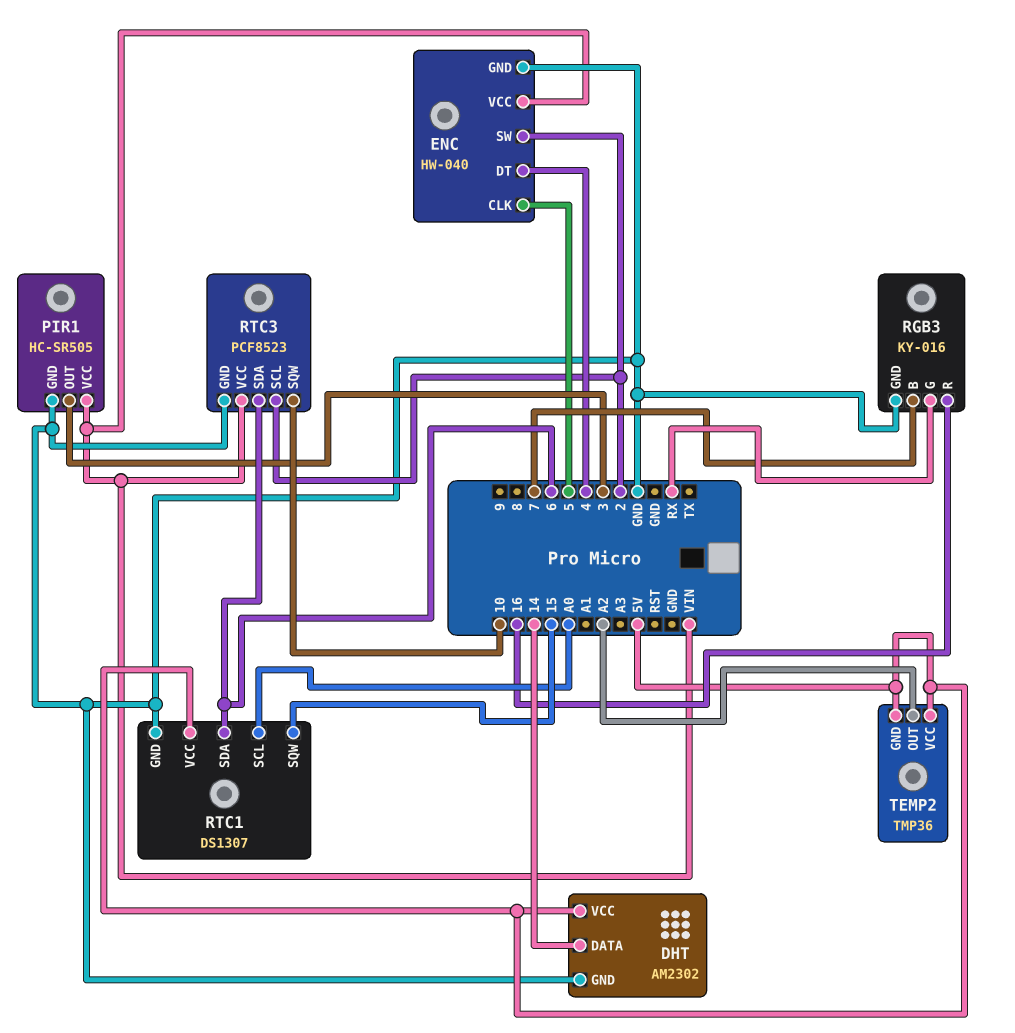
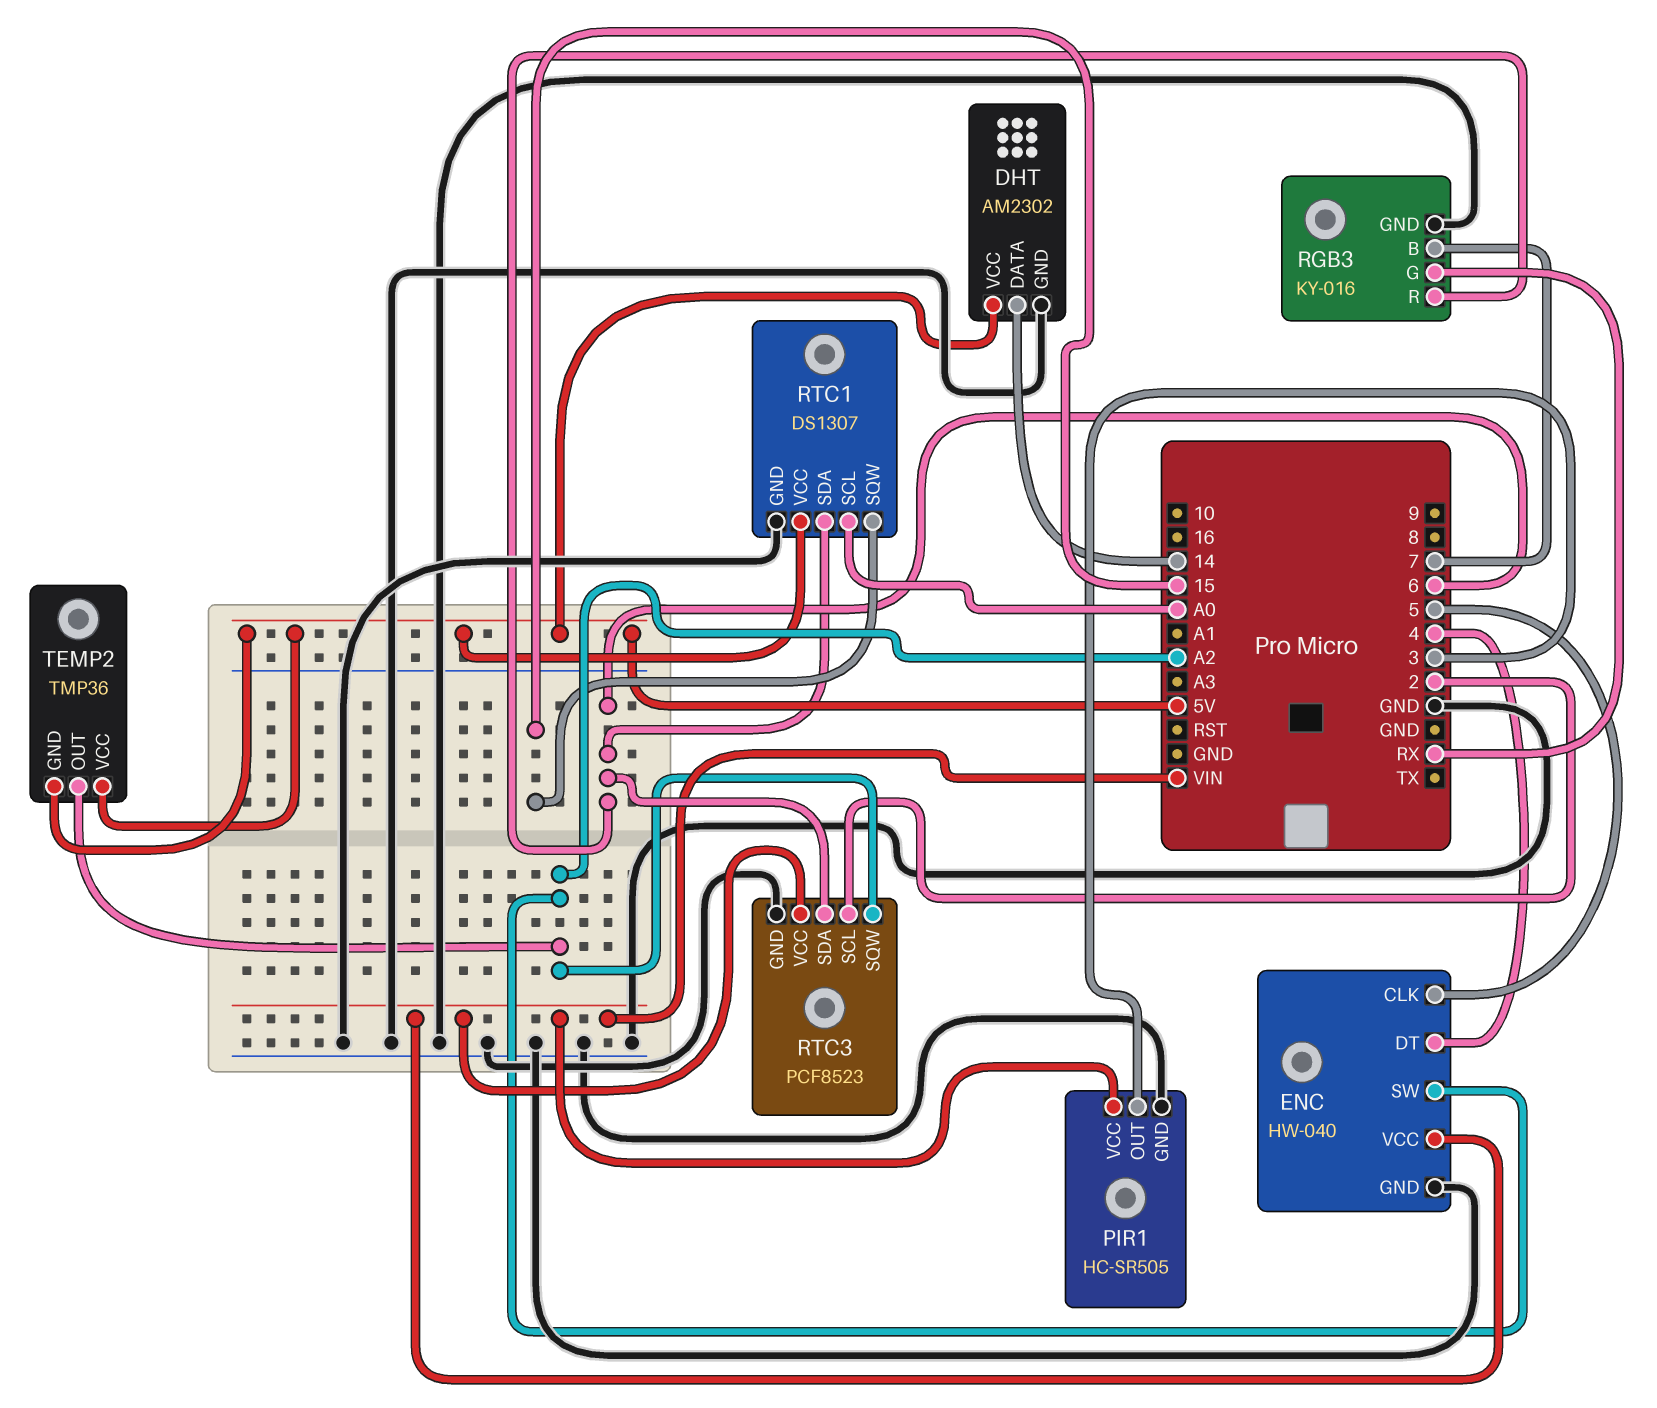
ENC pin SW: 2 -> A2
RGB3 pin R: 16 -> 6
RTC3 pin SQW: 10 -> A2

